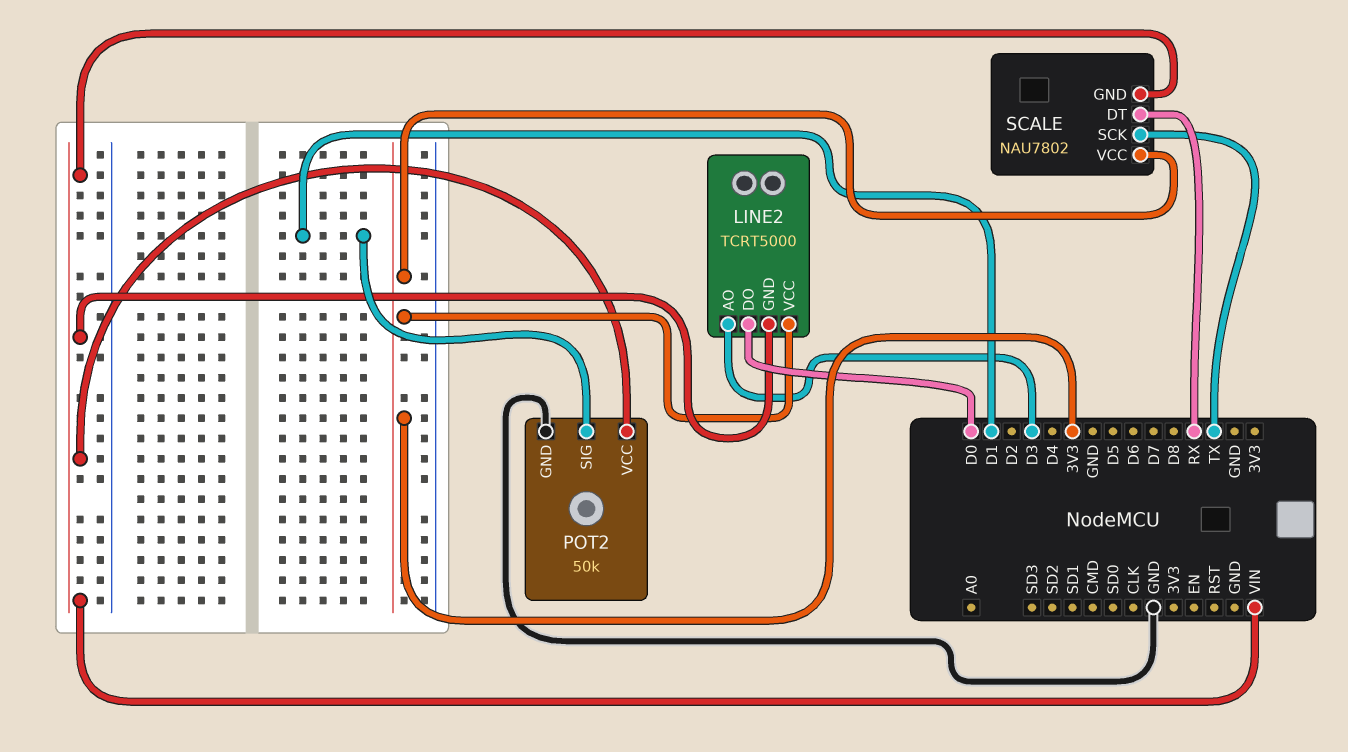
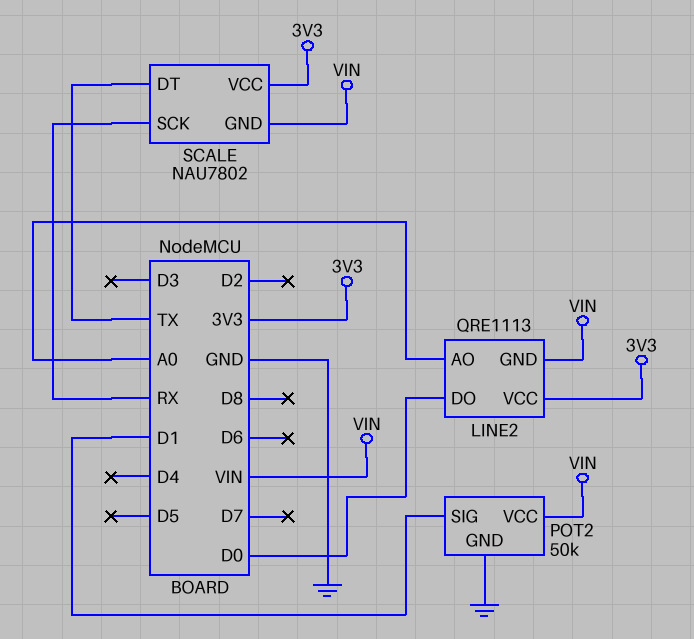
LINE2: TCRT5000 -> QRE1113
LINE2 pin AO: D3 -> A0
SCALE pin DT: RX -> TX
SCALE pin SCK: TX -> RX

